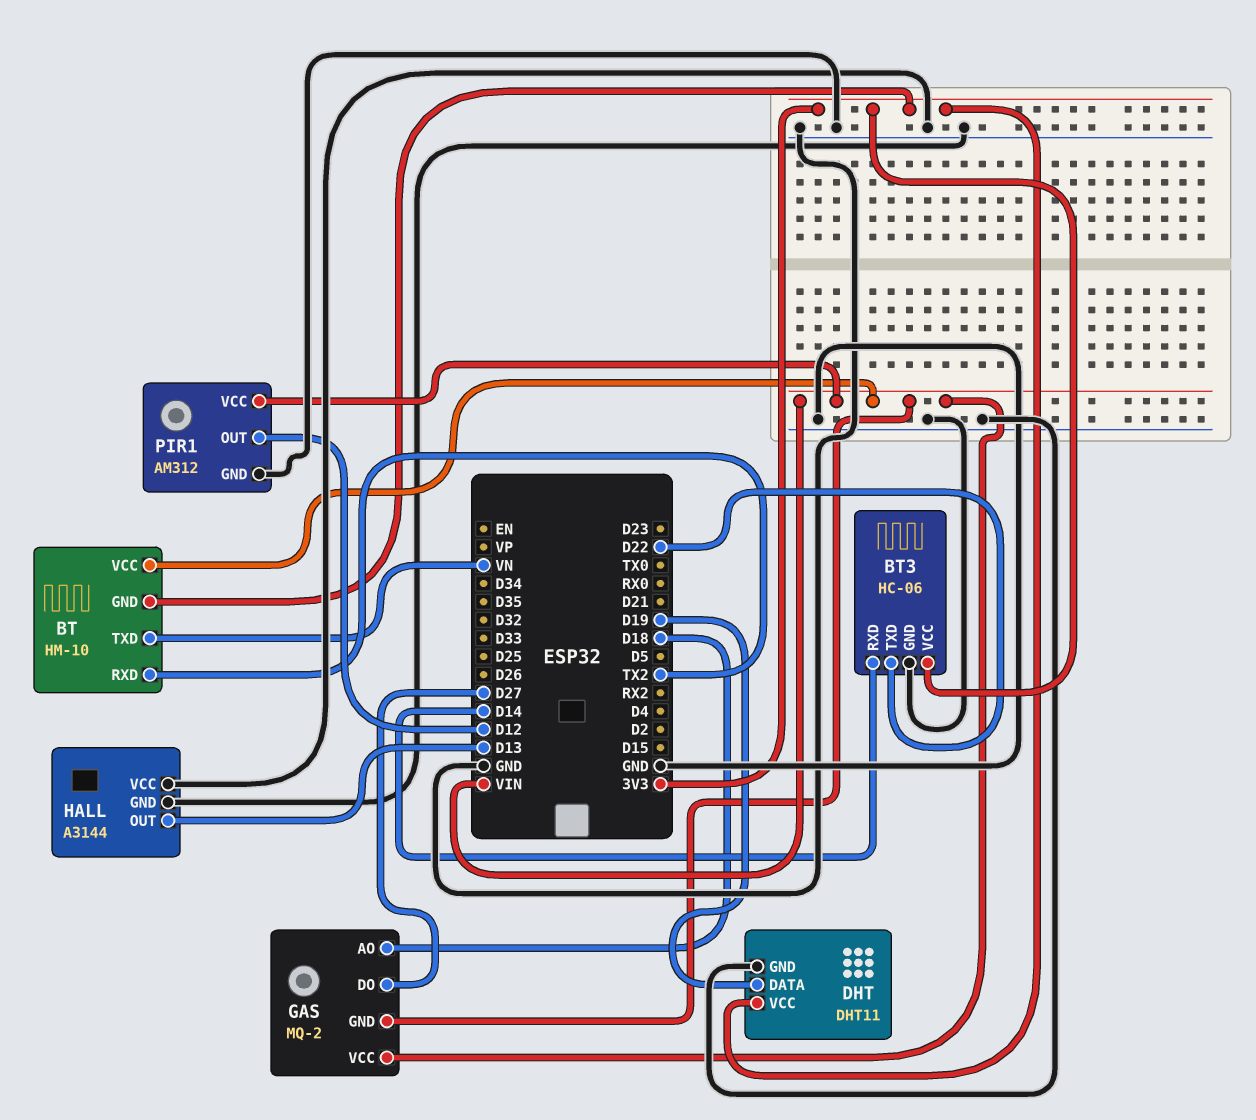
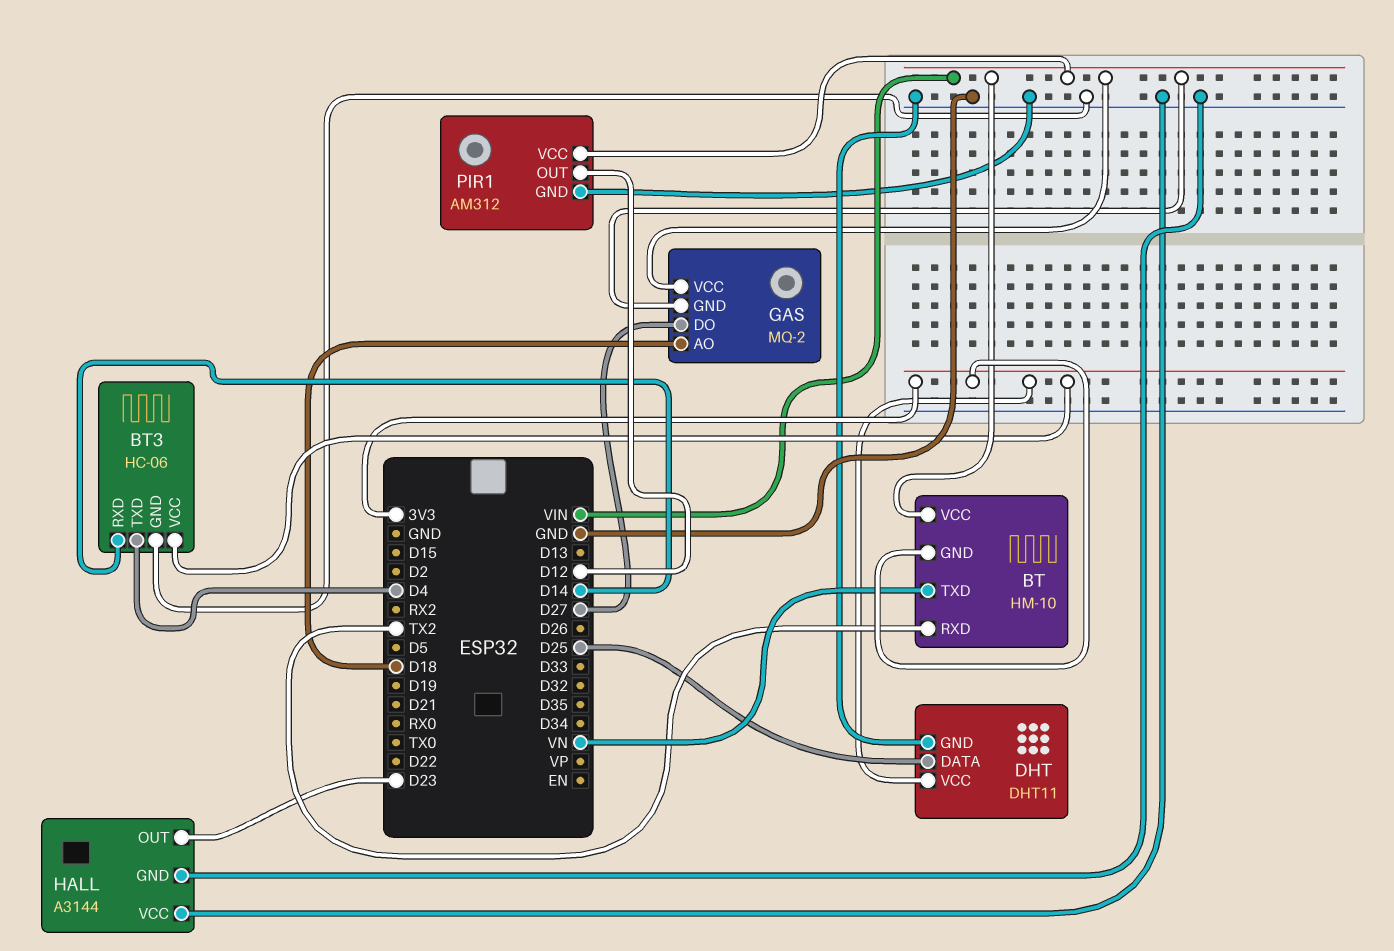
BT3 pin TXD: D22 -> D4
DHT pin DATA: D19 -> D25
HALL pin OUT: D13 -> D23

